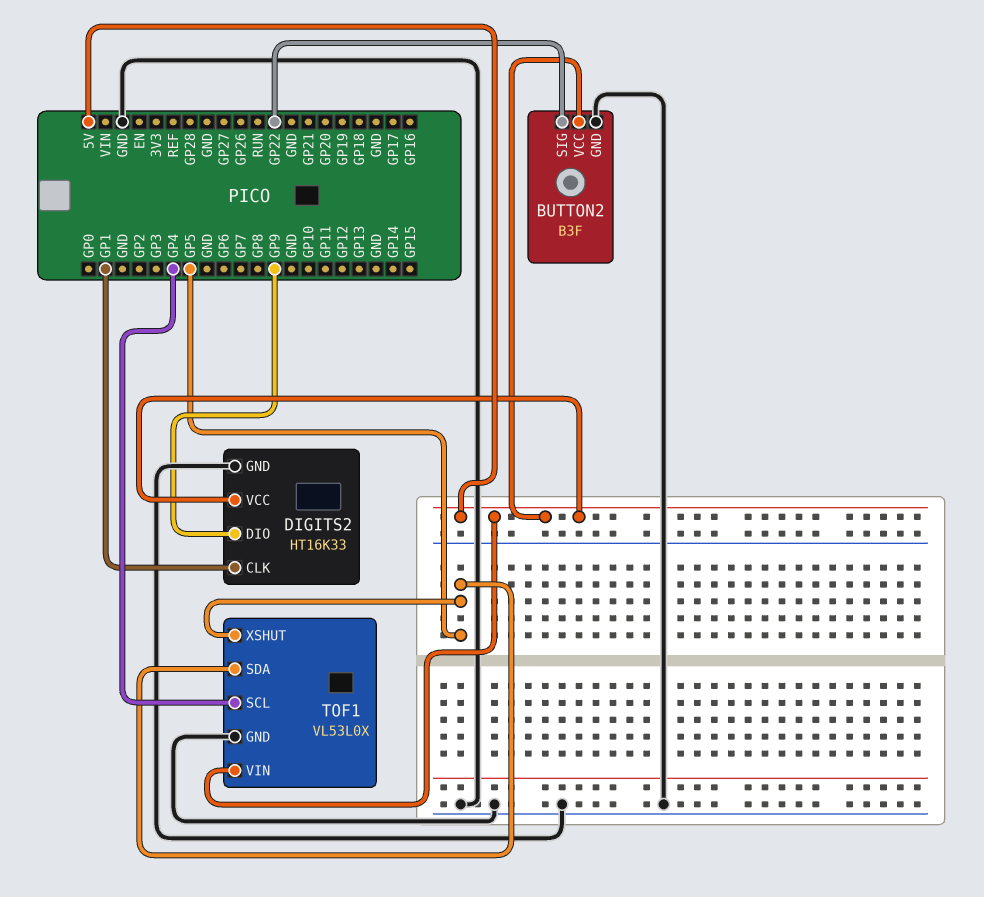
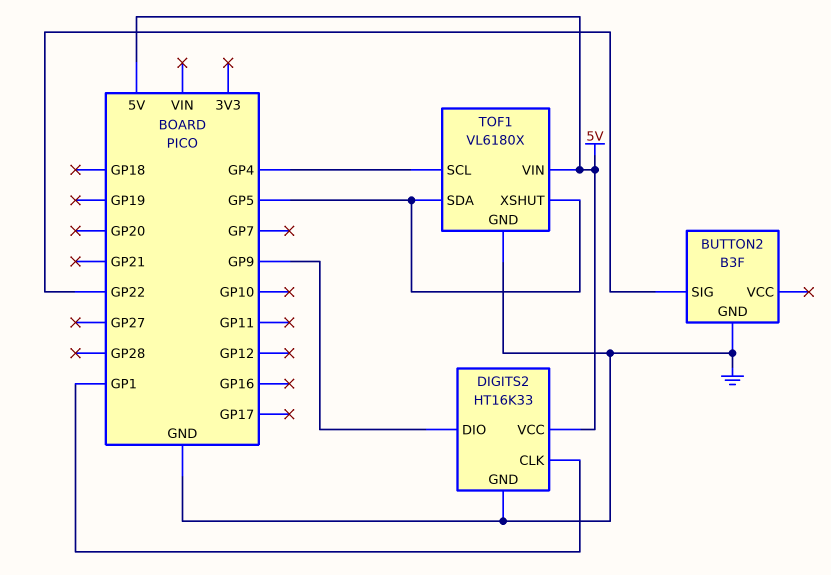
BUTTON2 pin VCC: 5V -> none
TOF1: VL53L0X -> VL6180X

